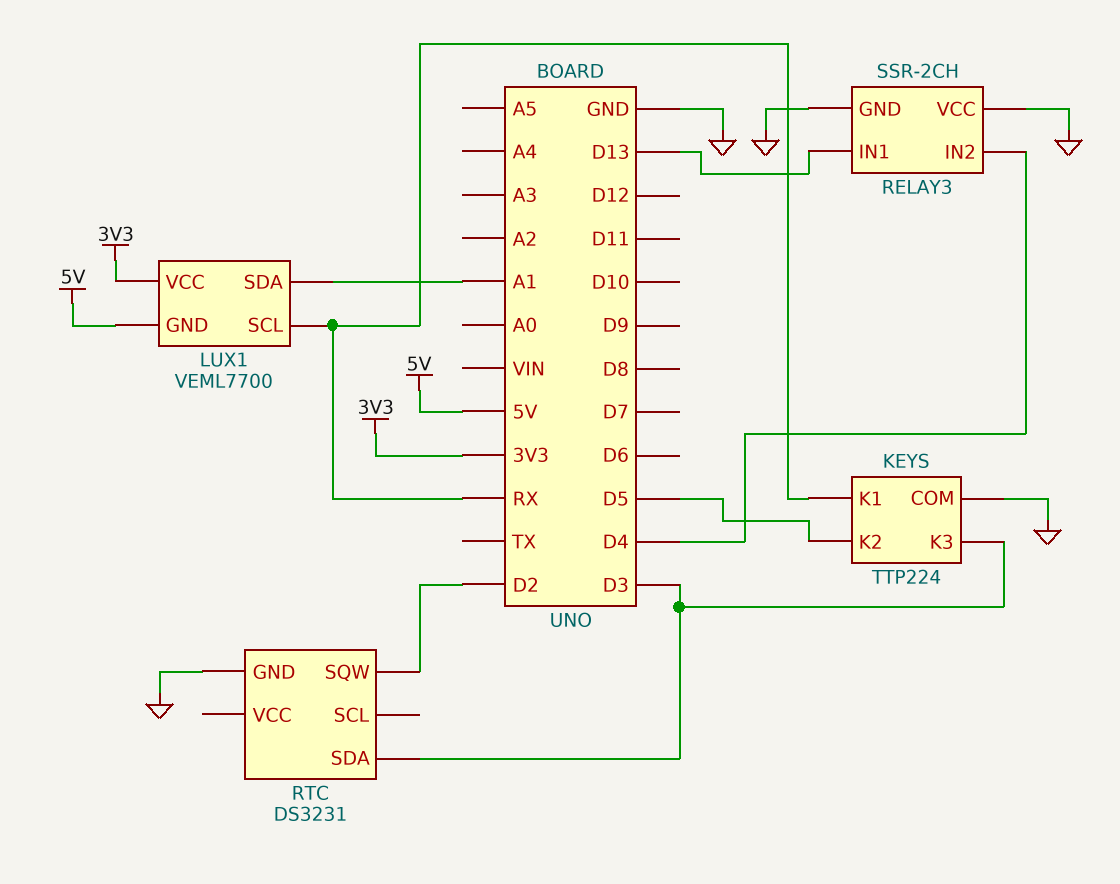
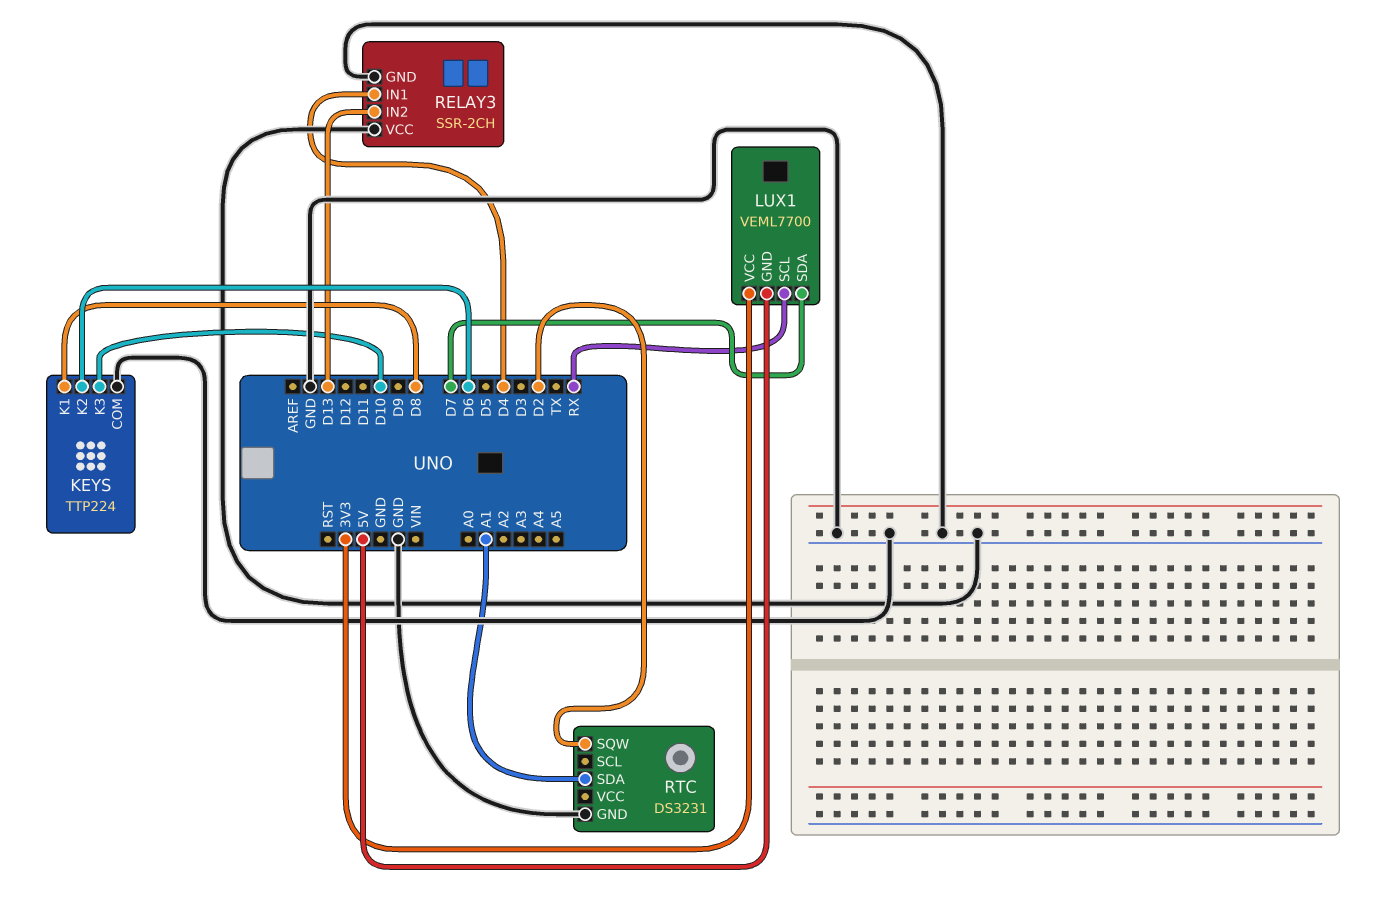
KEYS pin K1: RX -> D8
KEYS pin K2: D5 -> D6
KEYS pin K3: D3 -> D10
LUX1 pin SDA: A1 -> D7
RELAY3 pin IN1: D13 -> D4
RELAY3 pin IN2: D4 -> D13
RTC pin SDA: D3 -> A1

